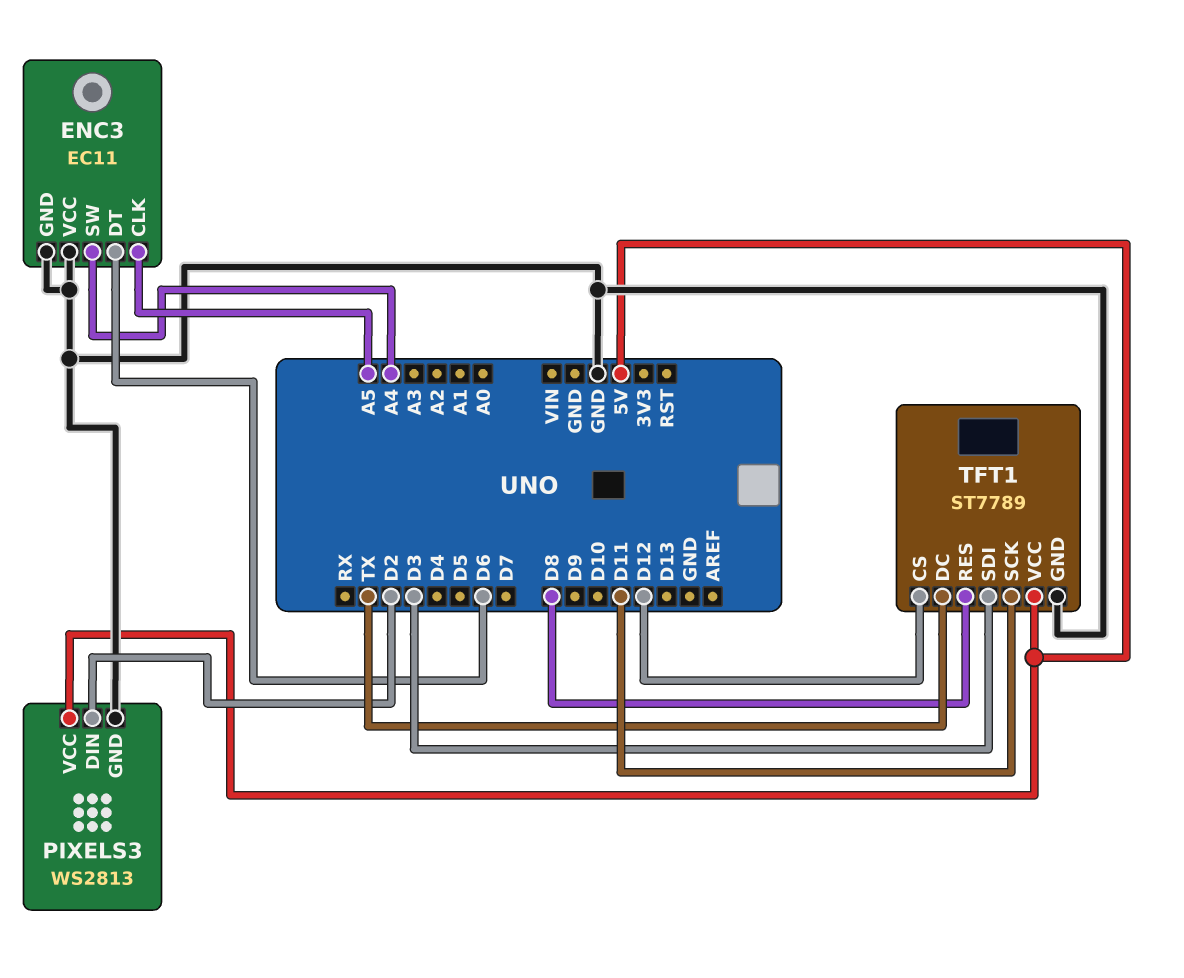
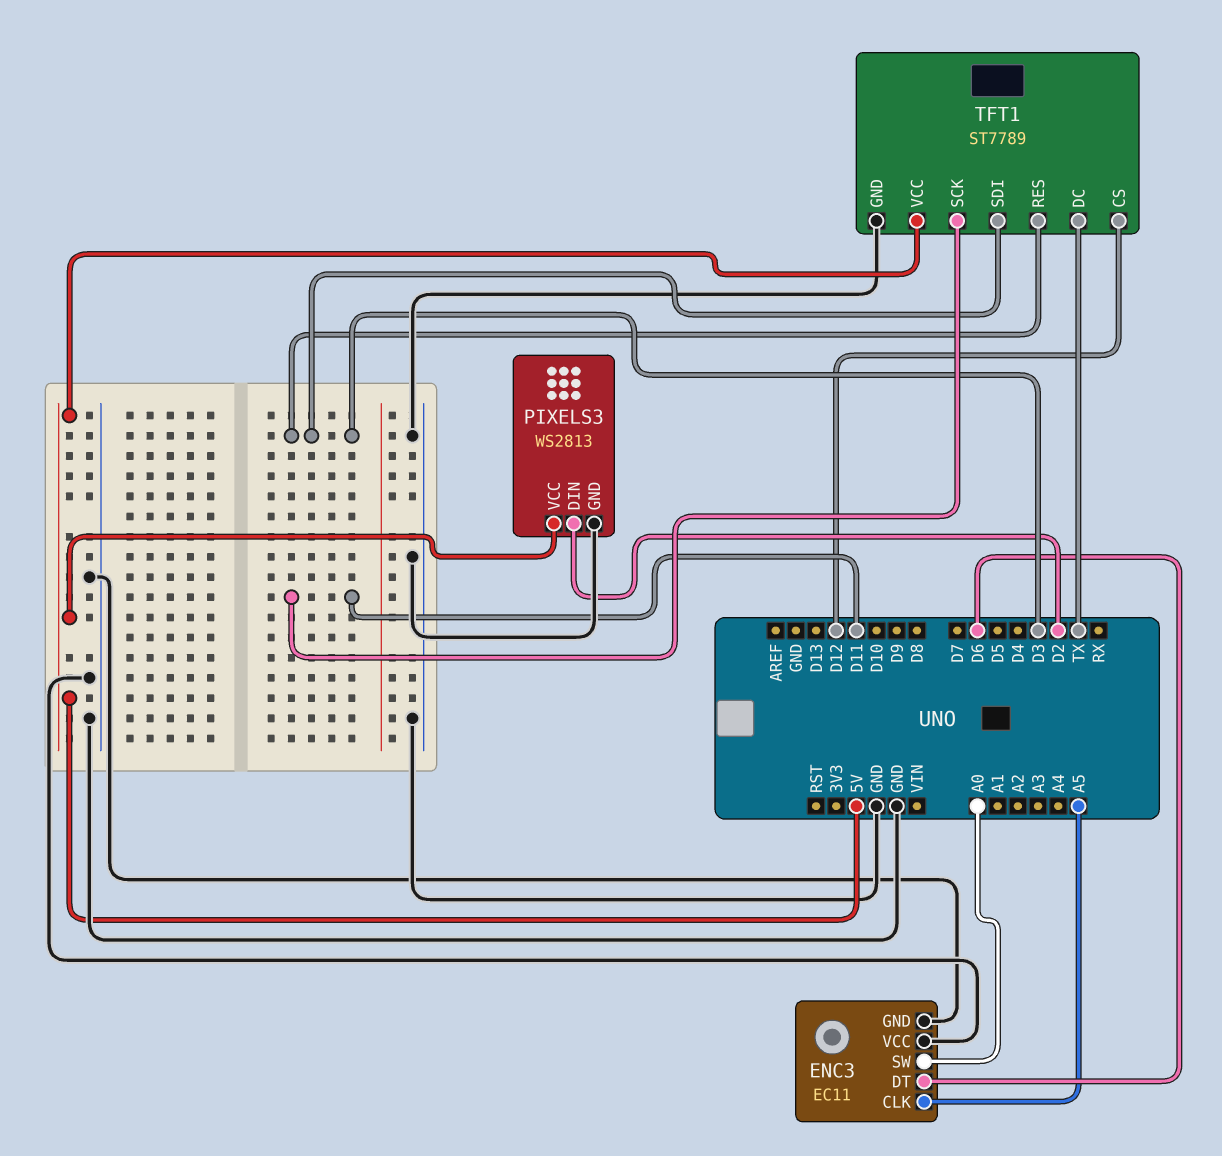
ENC3 pin SW: A4 -> A0
TFT1 pin RES: D8 -> D3

